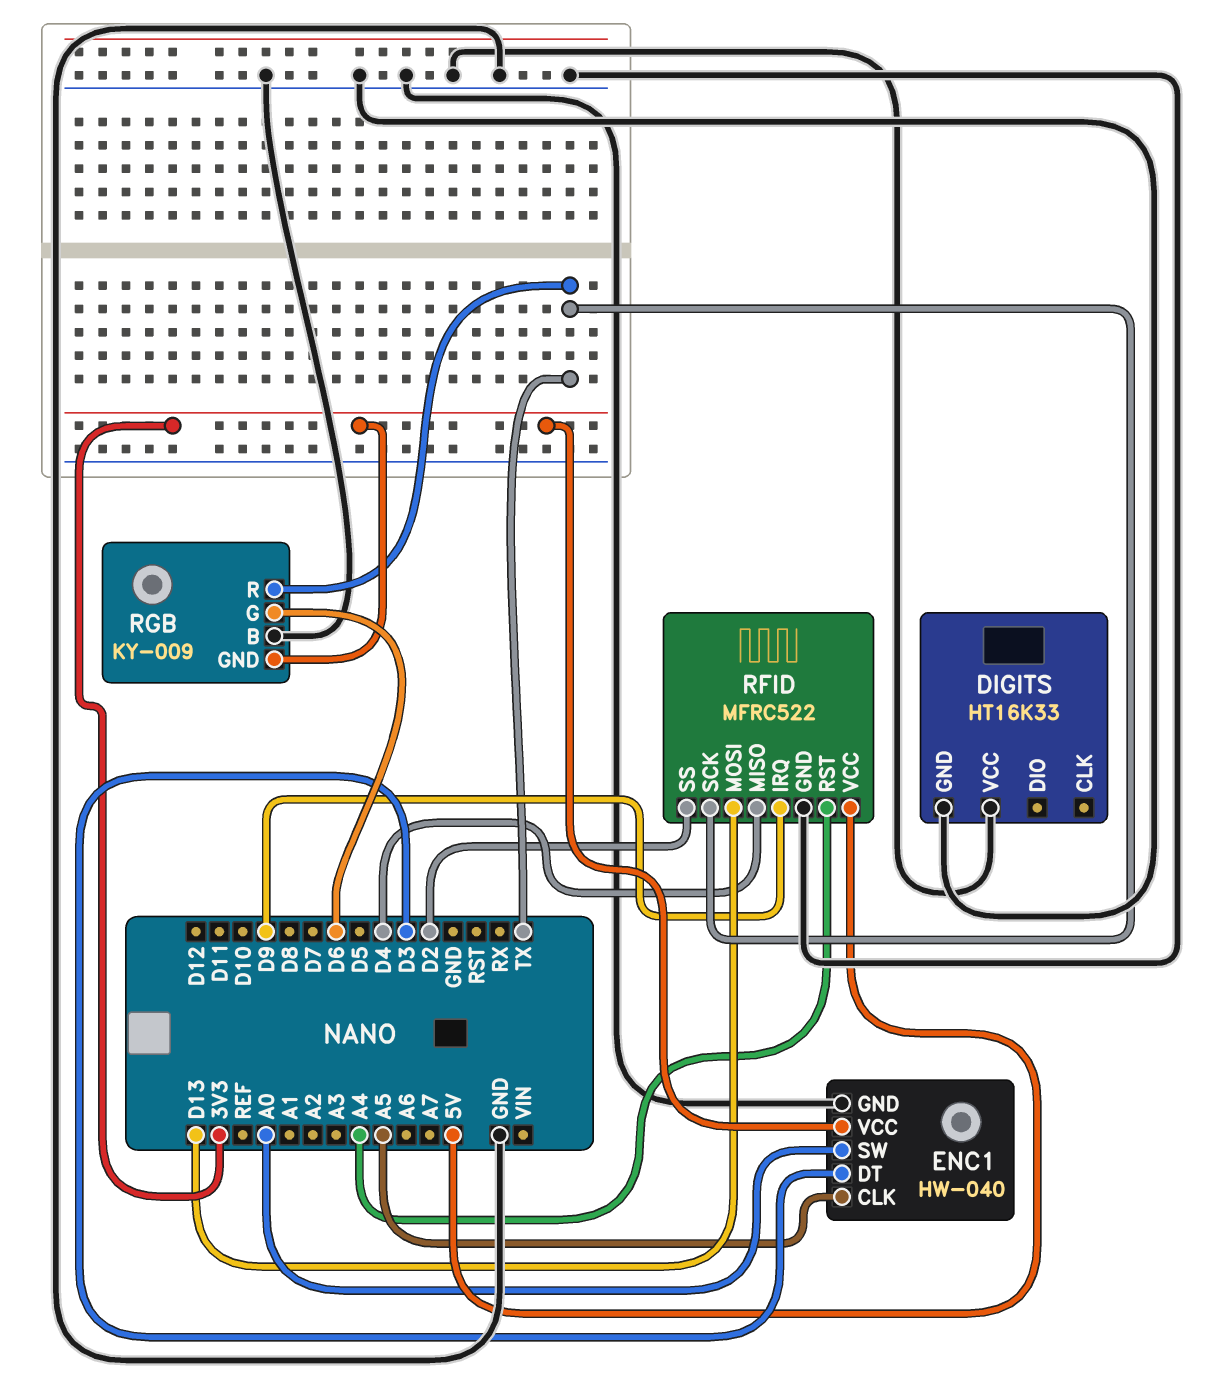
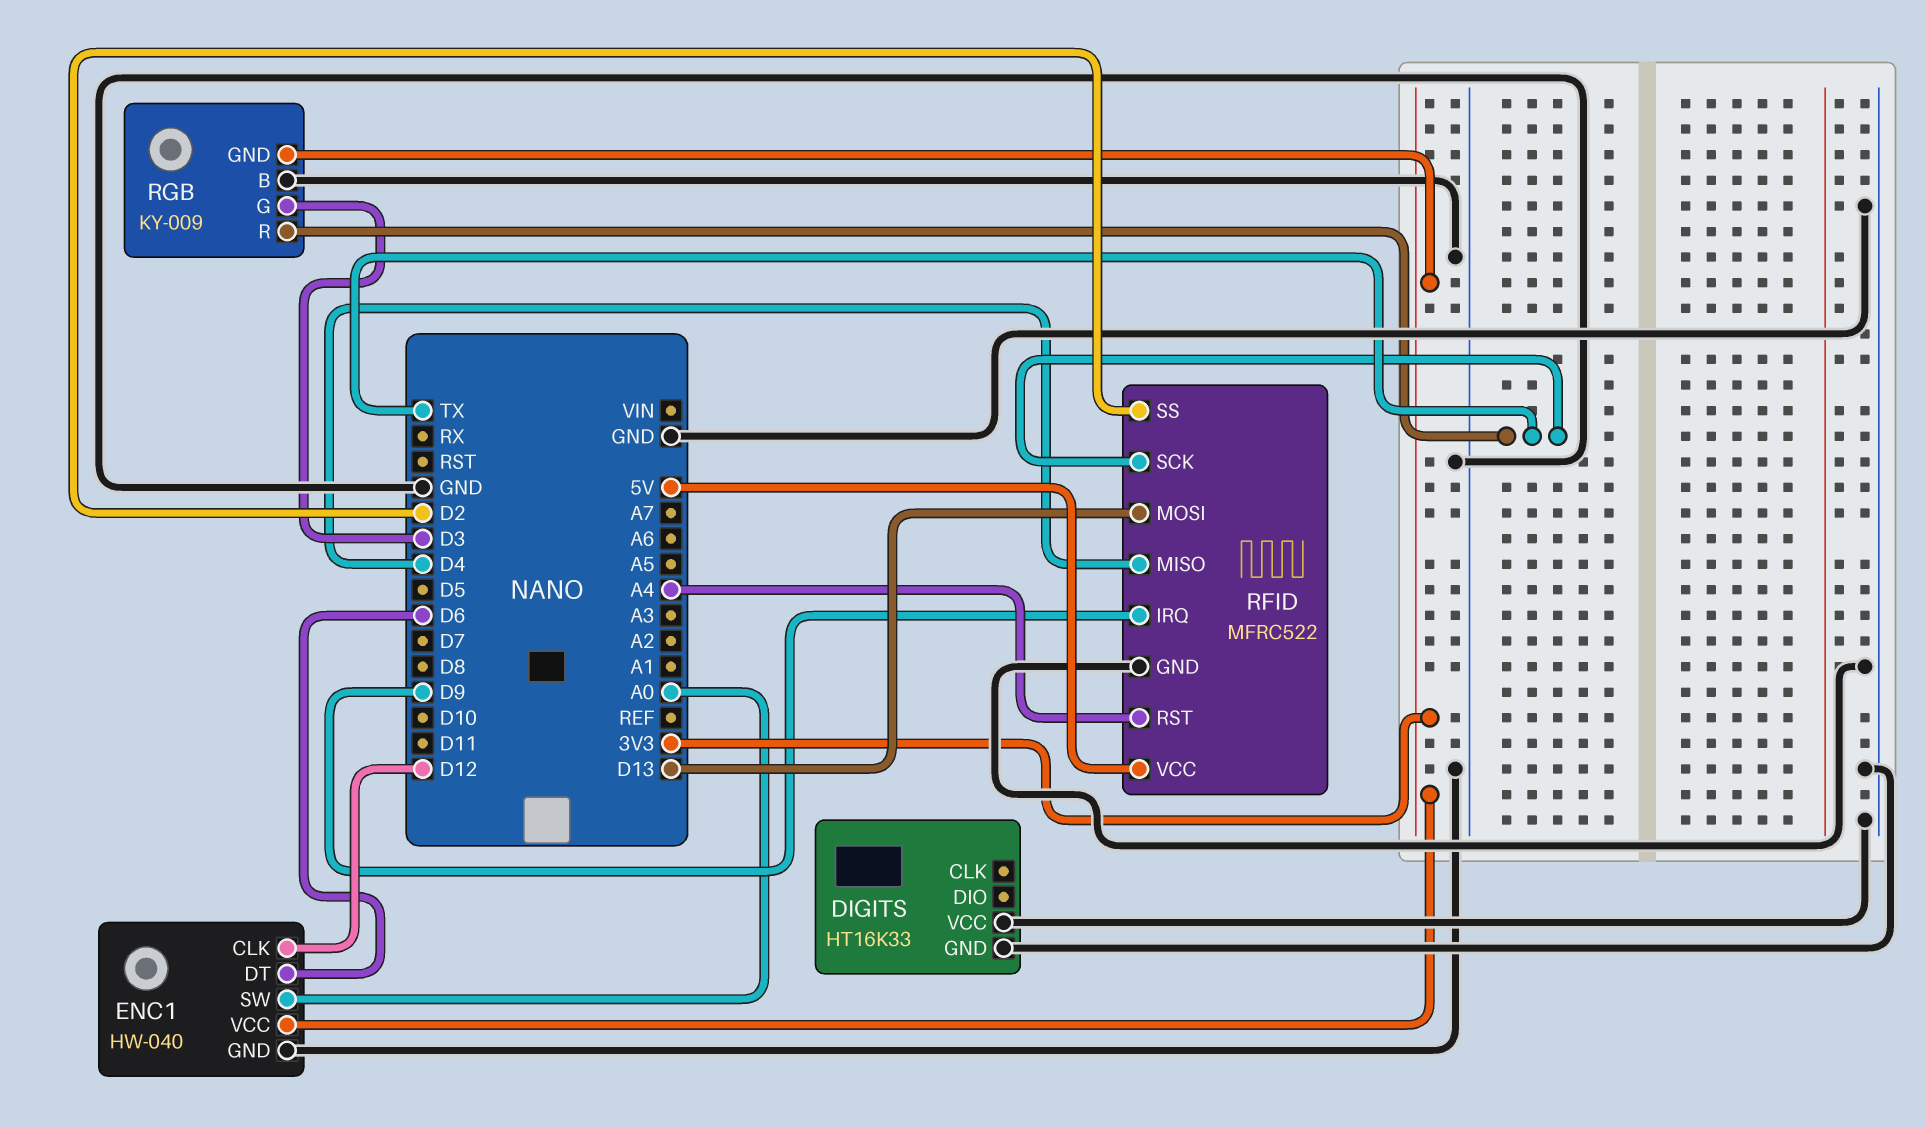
ENC1 pin CLK: A5 -> D12
ENC1 pin DT: D3 -> D6
RGB pin G: D6 -> D3

